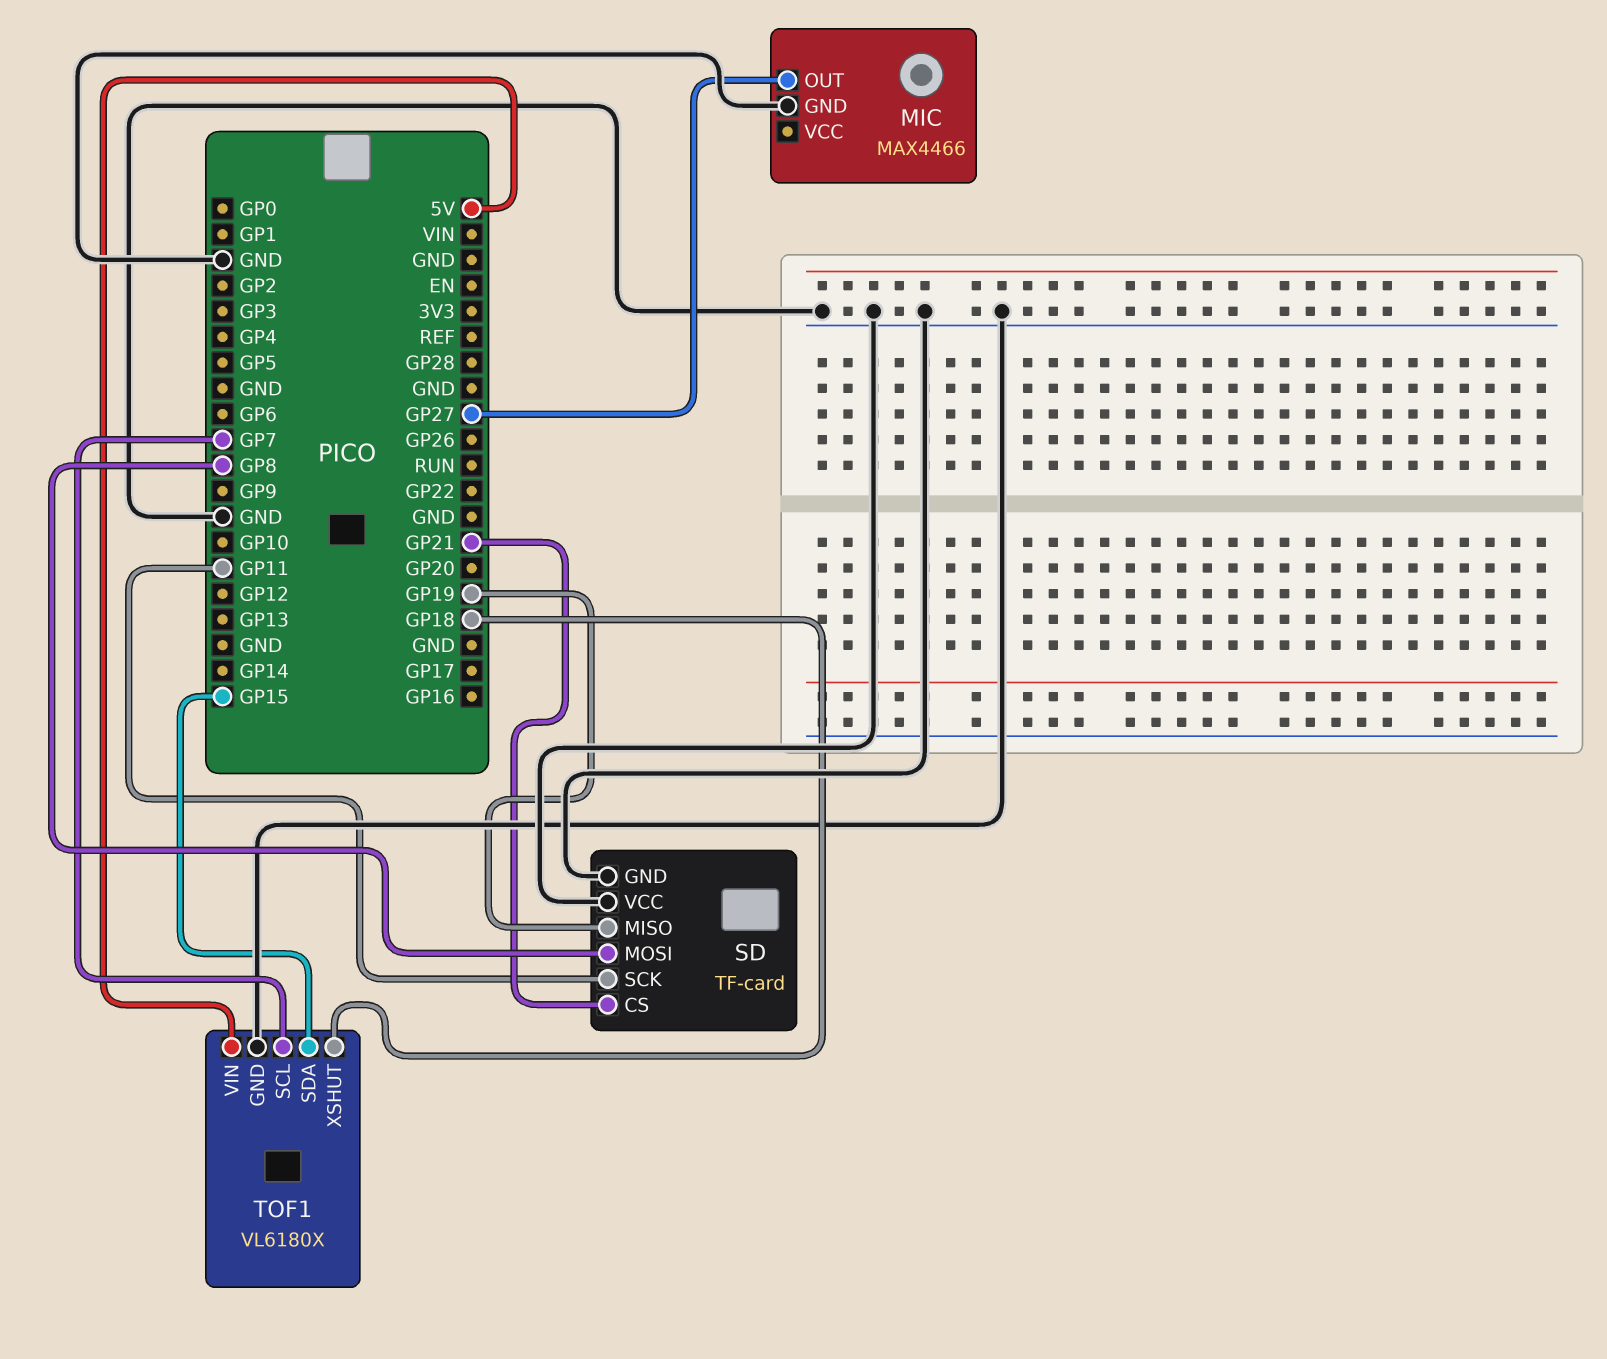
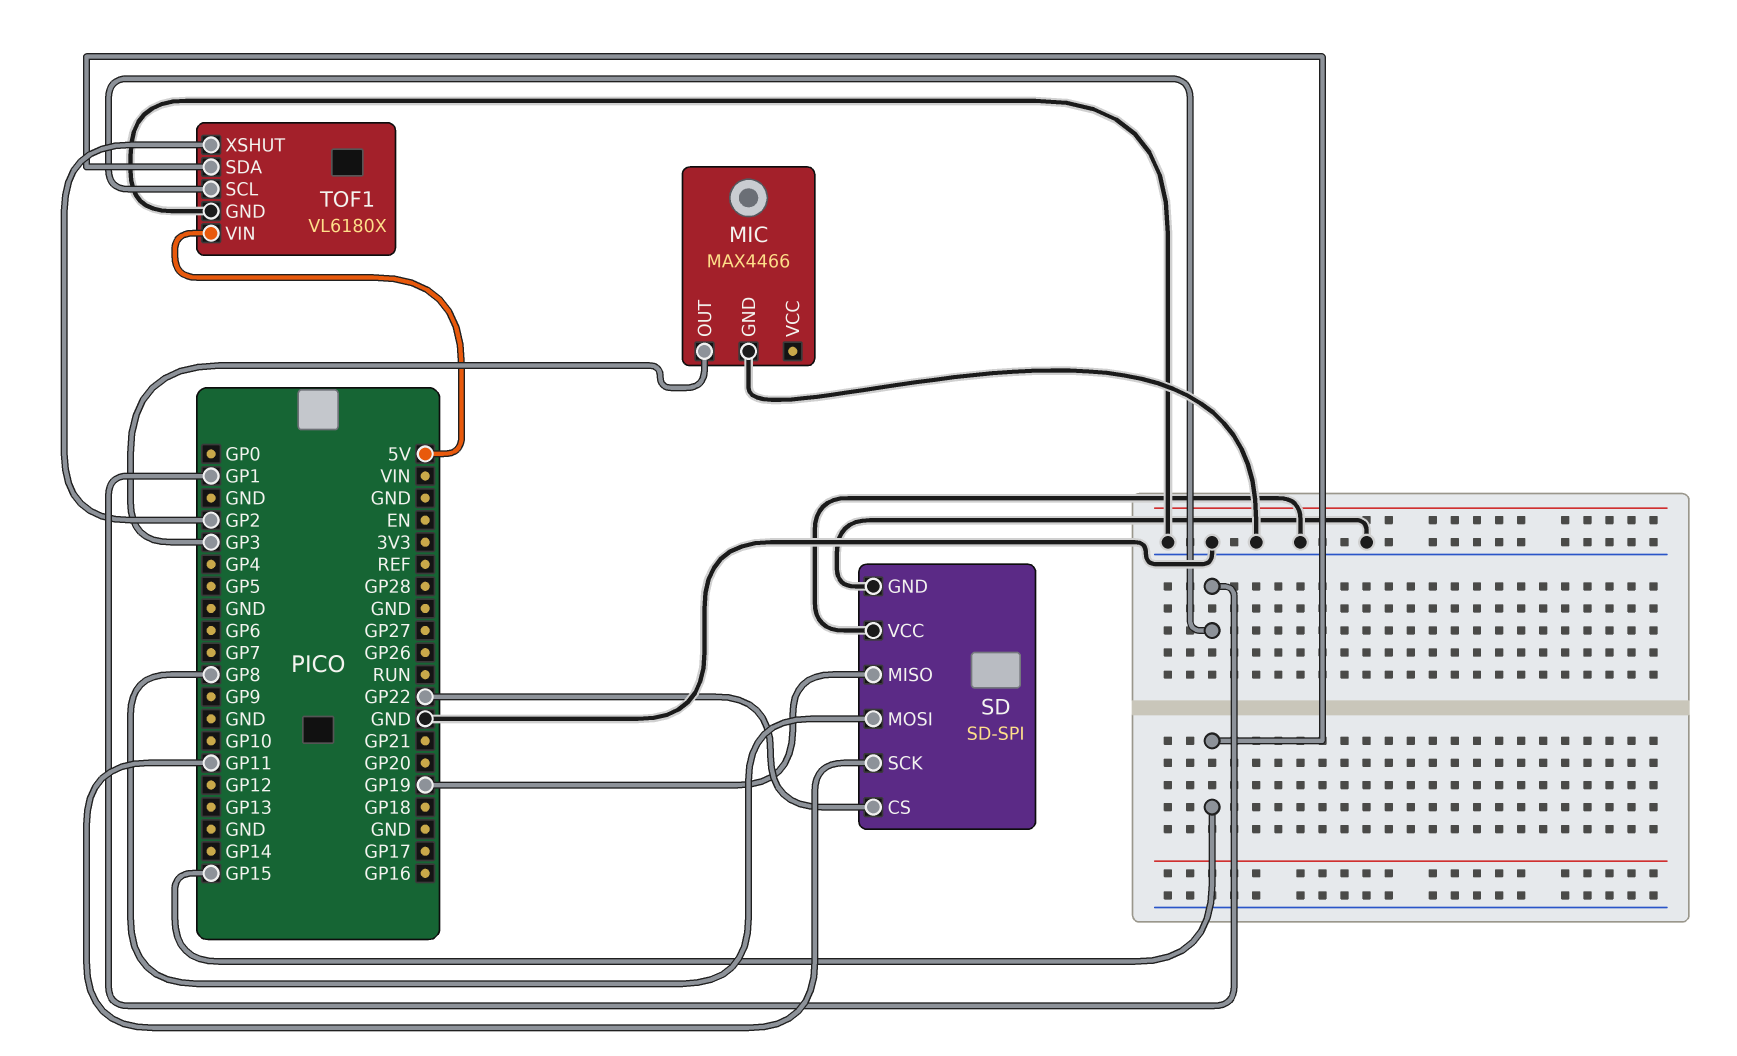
MIC pin OUT: GP27 -> GP3
SD: TF-card -> SD-SPI
SD pin CS: GP21 -> GP22
TOF1 pin SCL: GP7 -> GP1
TOF1 pin XSHUT: GP18 -> GP2

